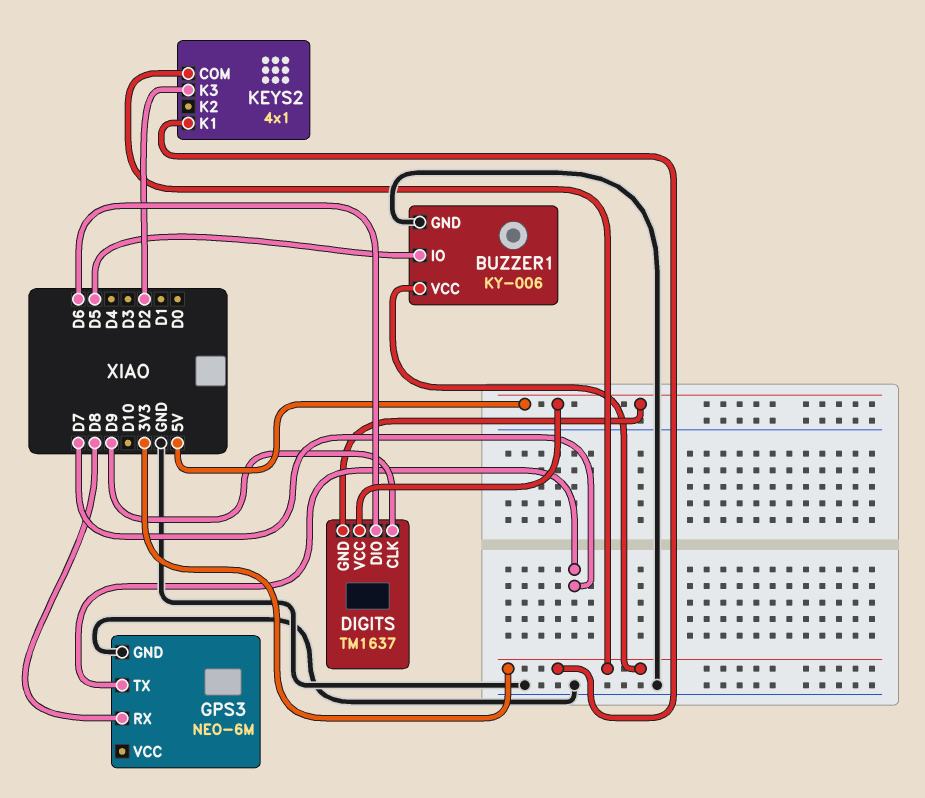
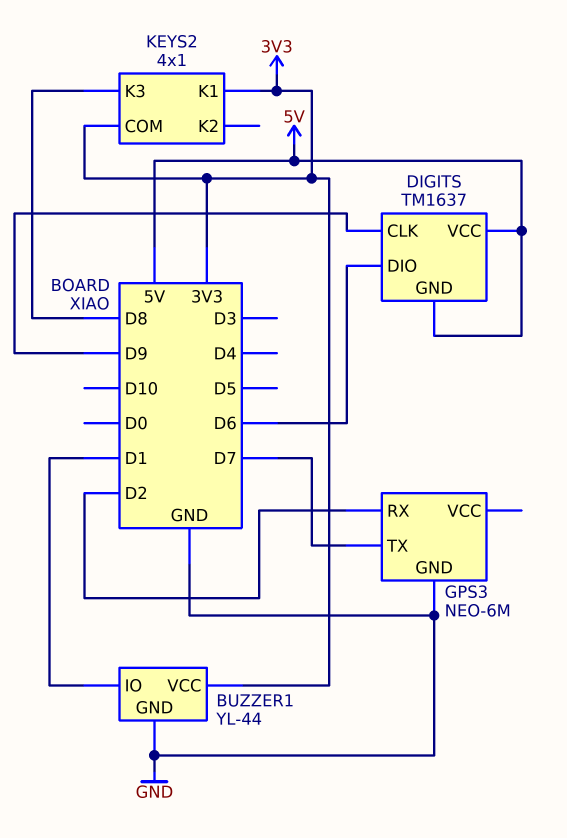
BUZZER1: KY-006 -> YL-44
BUZZER1 pin IO: D5 -> D1
GPS3 pin RX: D8 -> D2
KEYS2 pin K3: D2 -> D8

